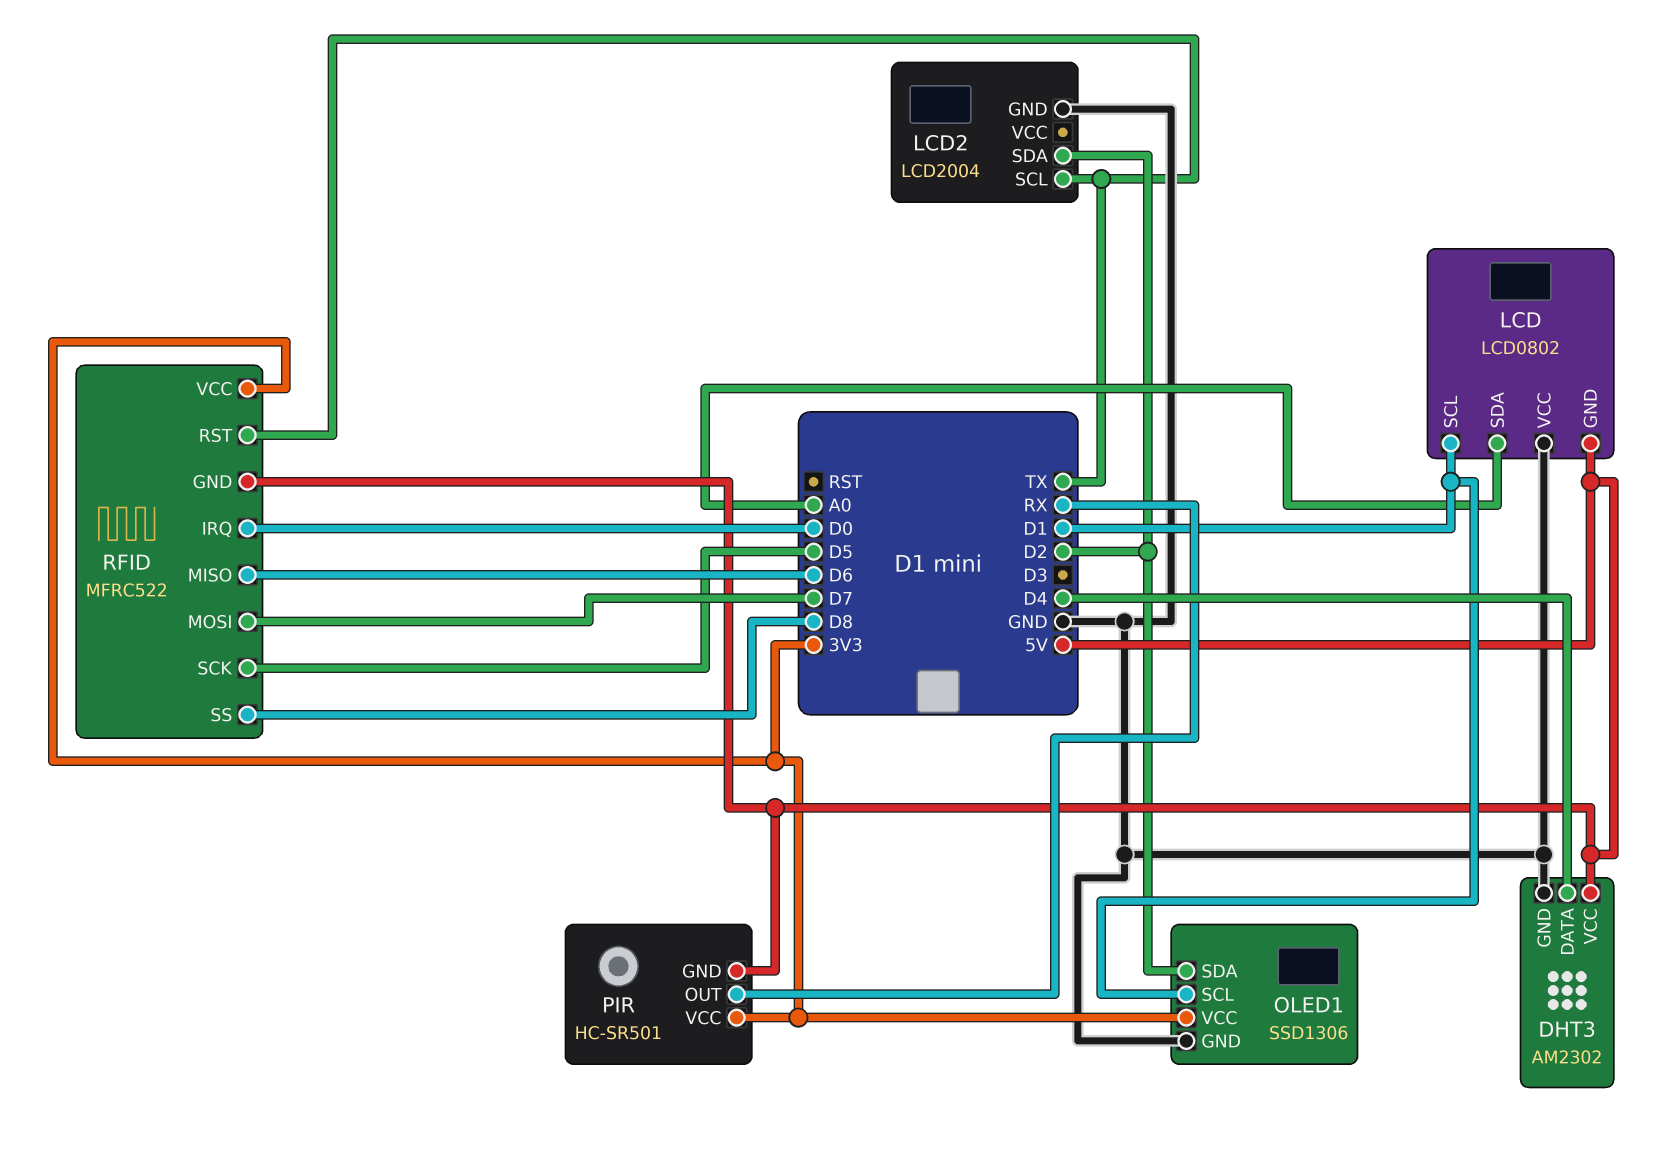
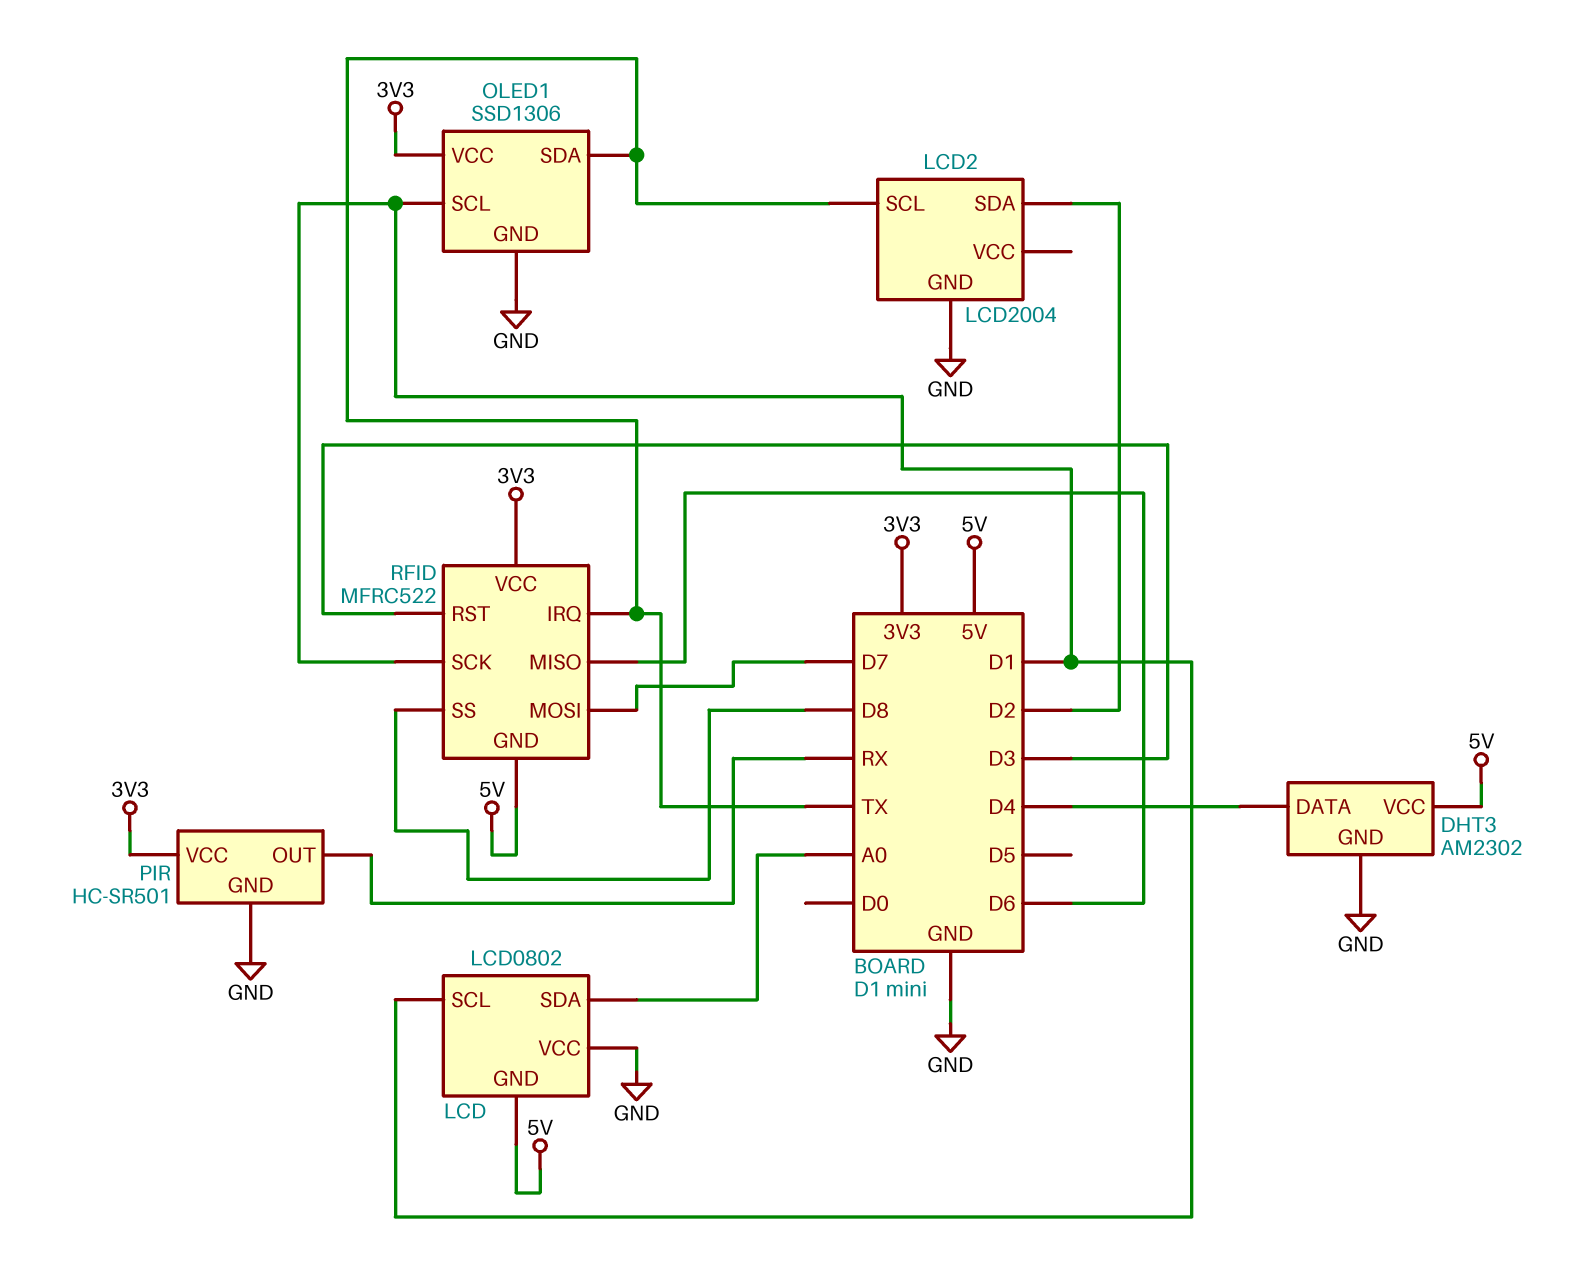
OLED1 pin SDA: D2 -> TX
PIR pin GND: 5V -> GND
RFID pin IRQ: D0 -> TX
RFID pin RST: TX -> D3
RFID pin SCK: D5 -> D1

